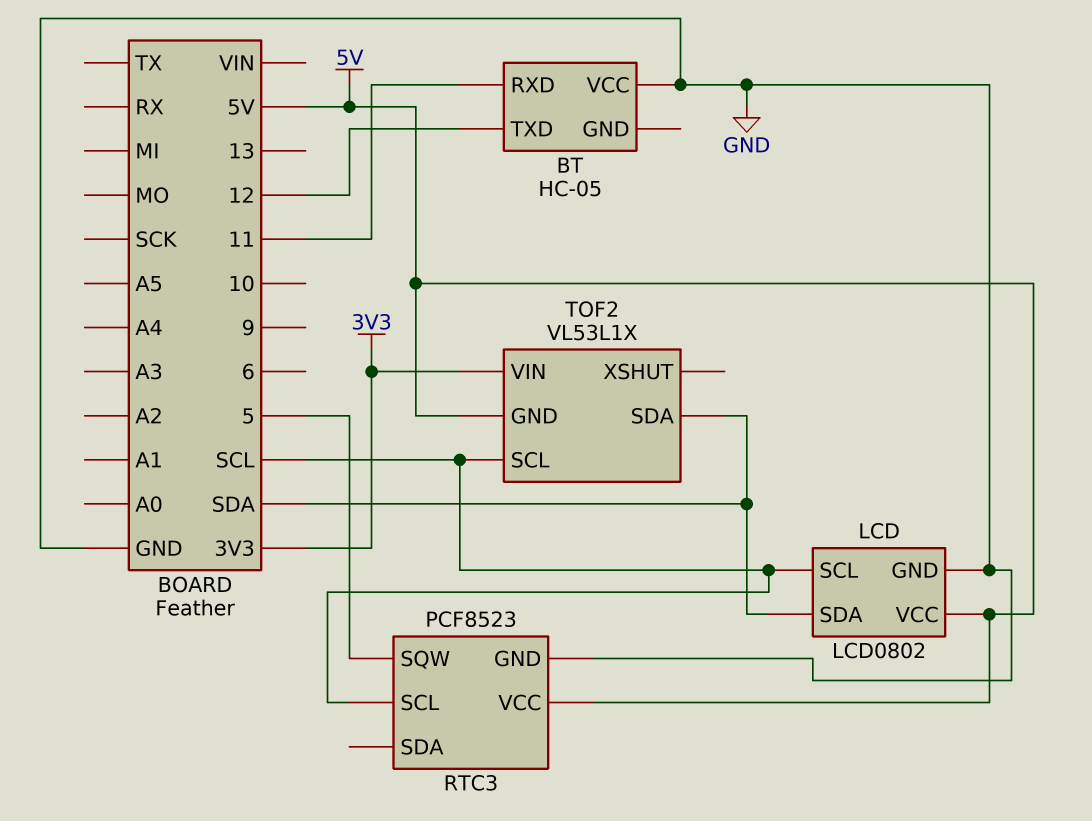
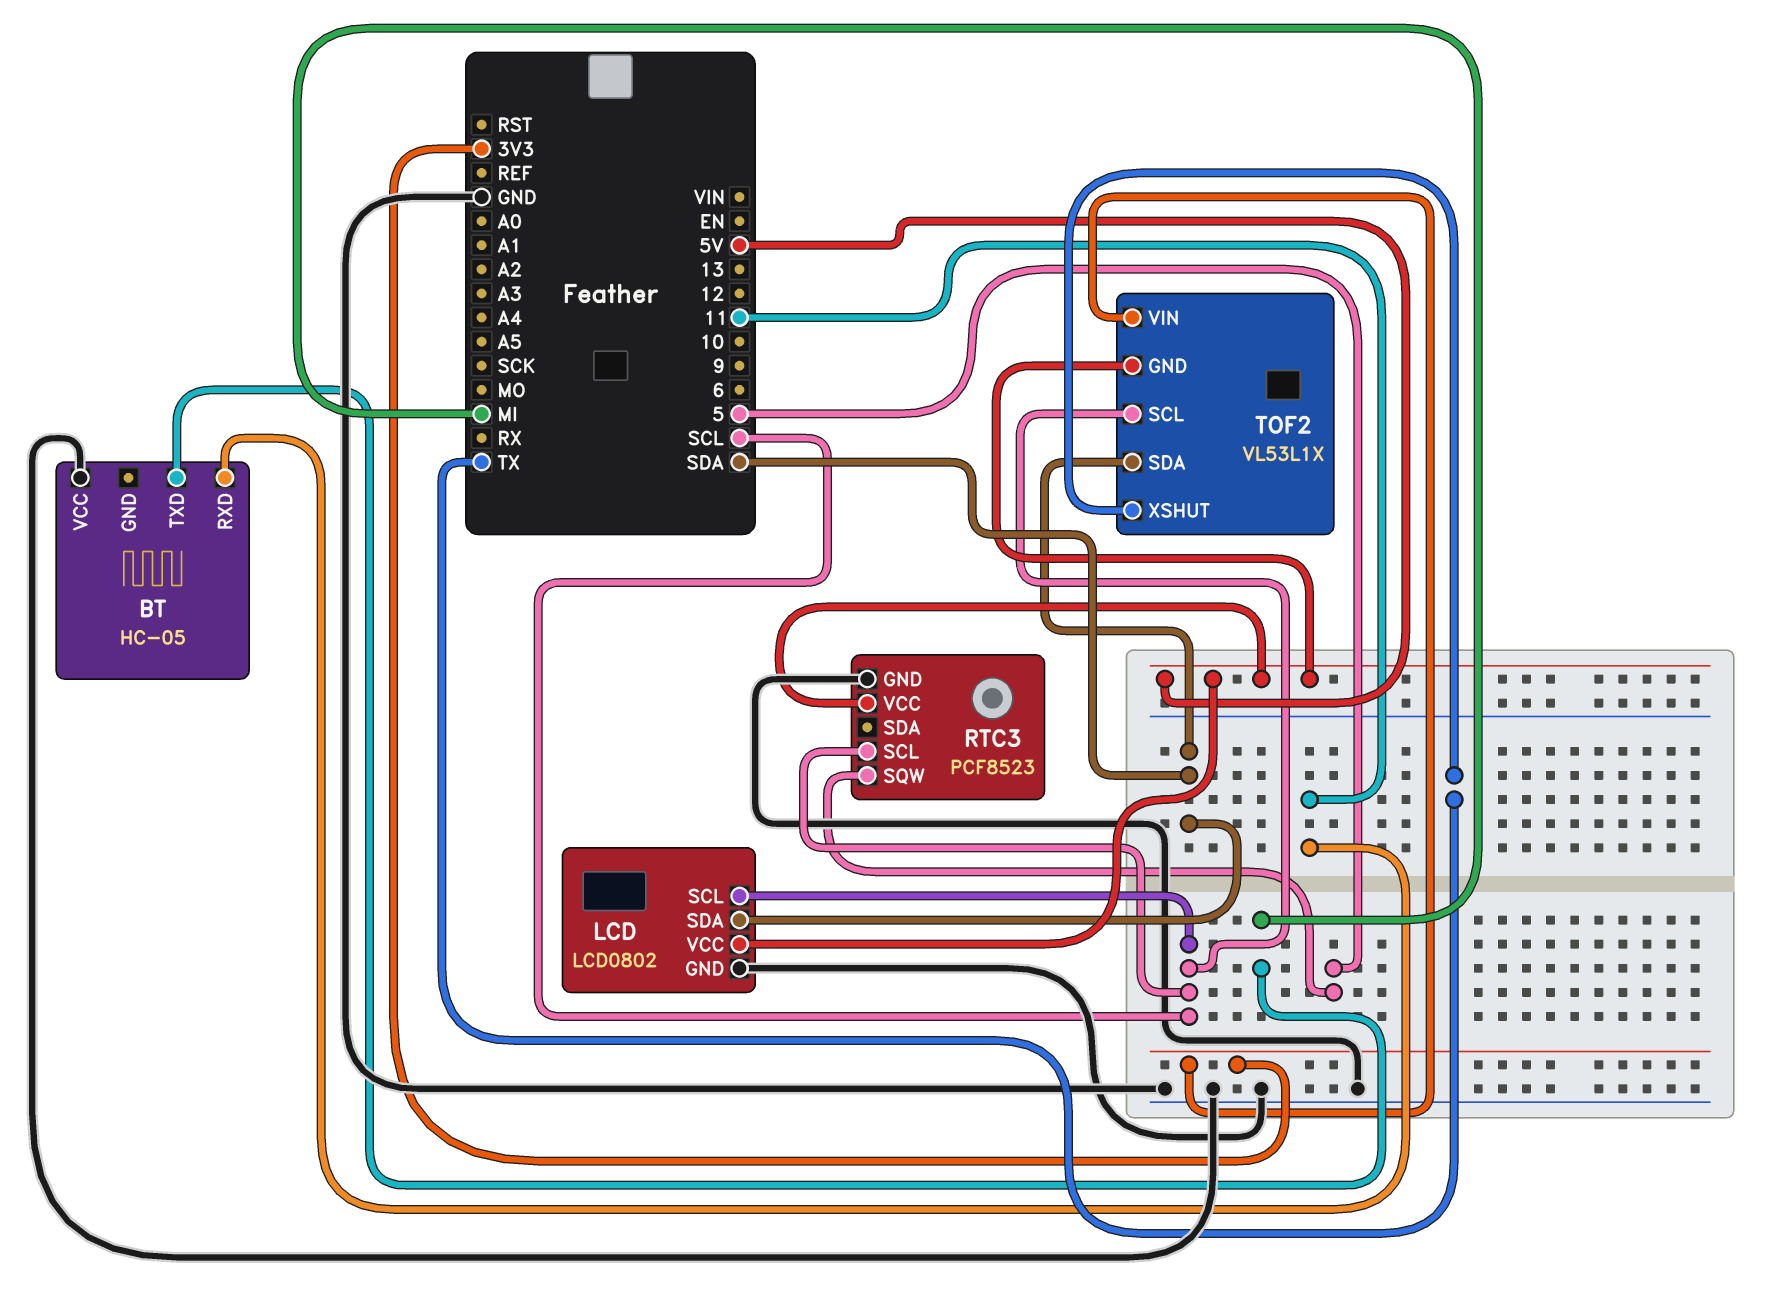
BT pin TXD: 12 -> MI
TOF2 pin XSHUT: none -> TX

